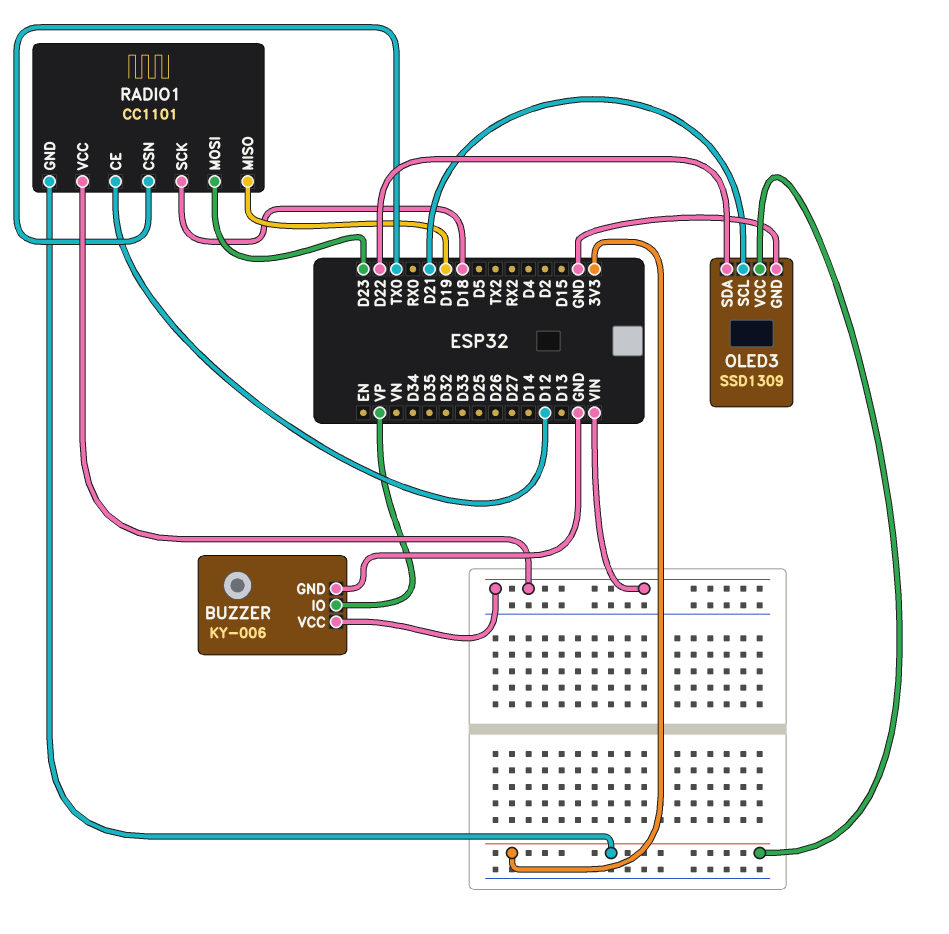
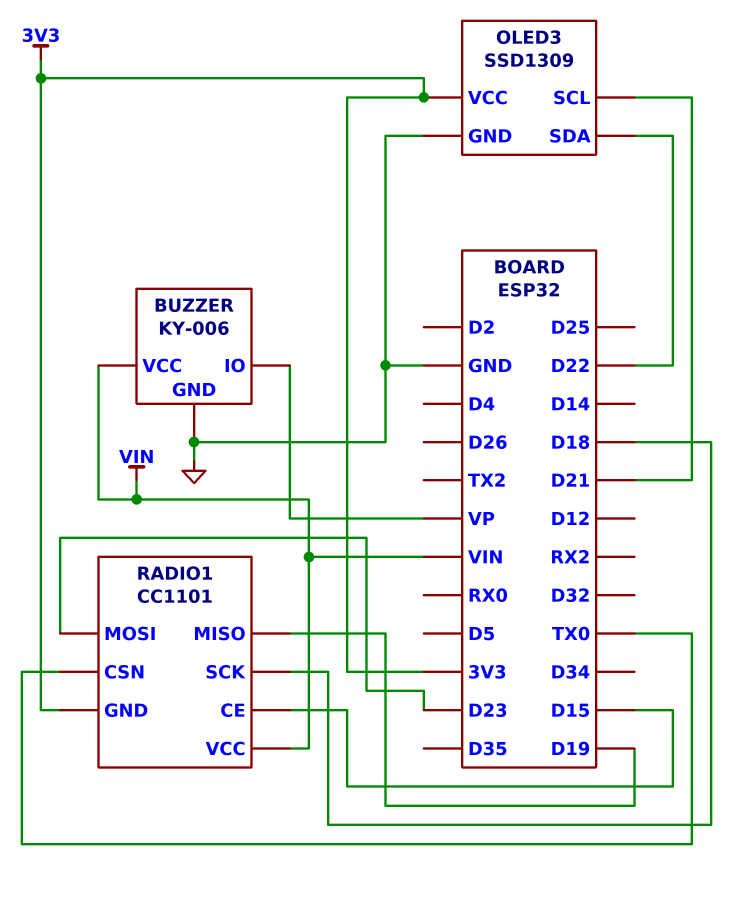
RADIO1 pin CE: D12 -> D15

